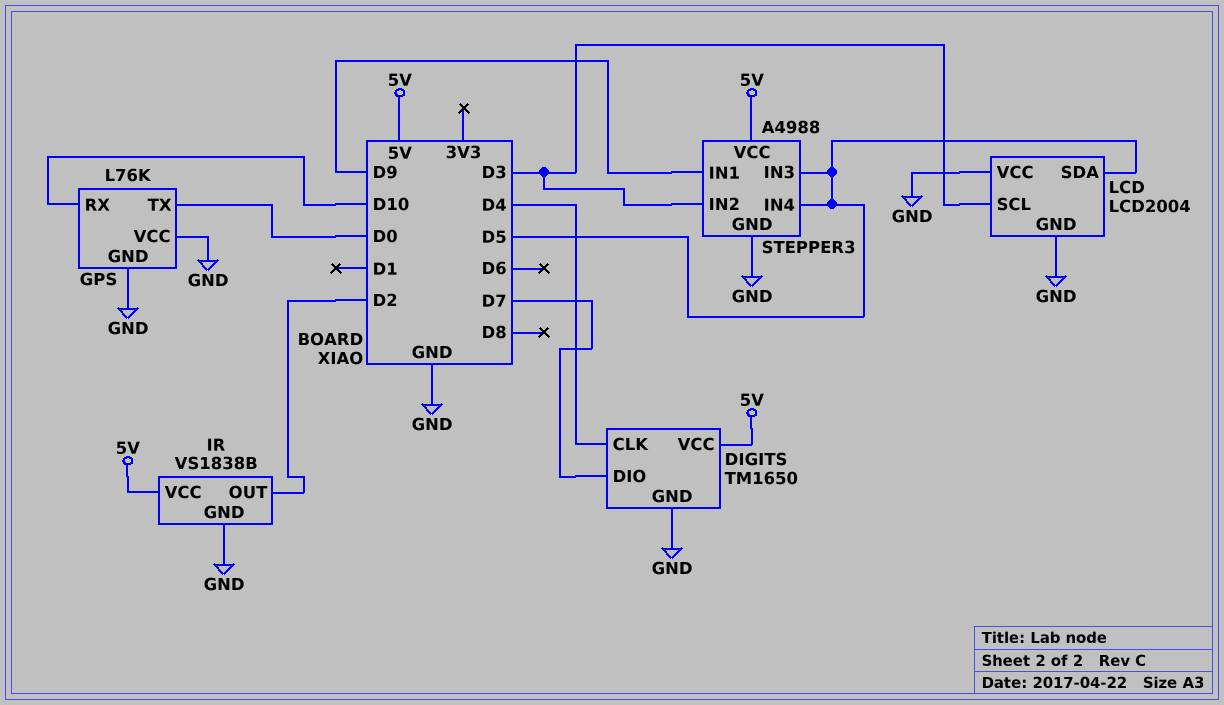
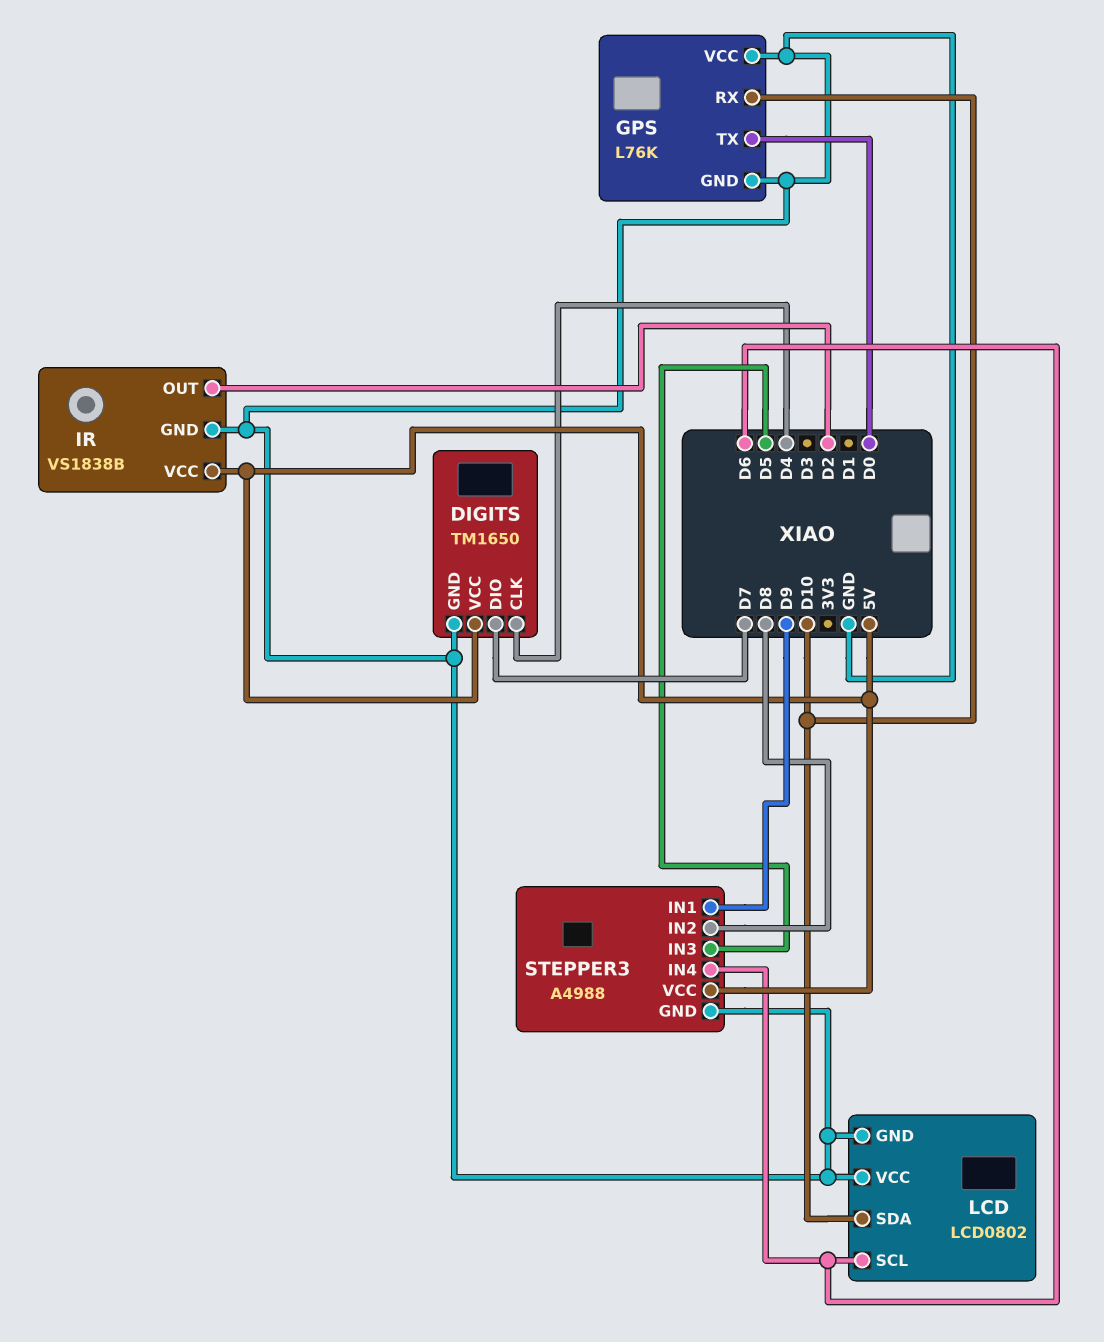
LCD: LCD2004 -> LCD0802
LCD pin SCL: D3 -> D6
LCD pin SDA: D5 -> D10
STEPPER3 pin IN2: D3 -> D8
STEPPER3 pin IN4: D5 -> D6

